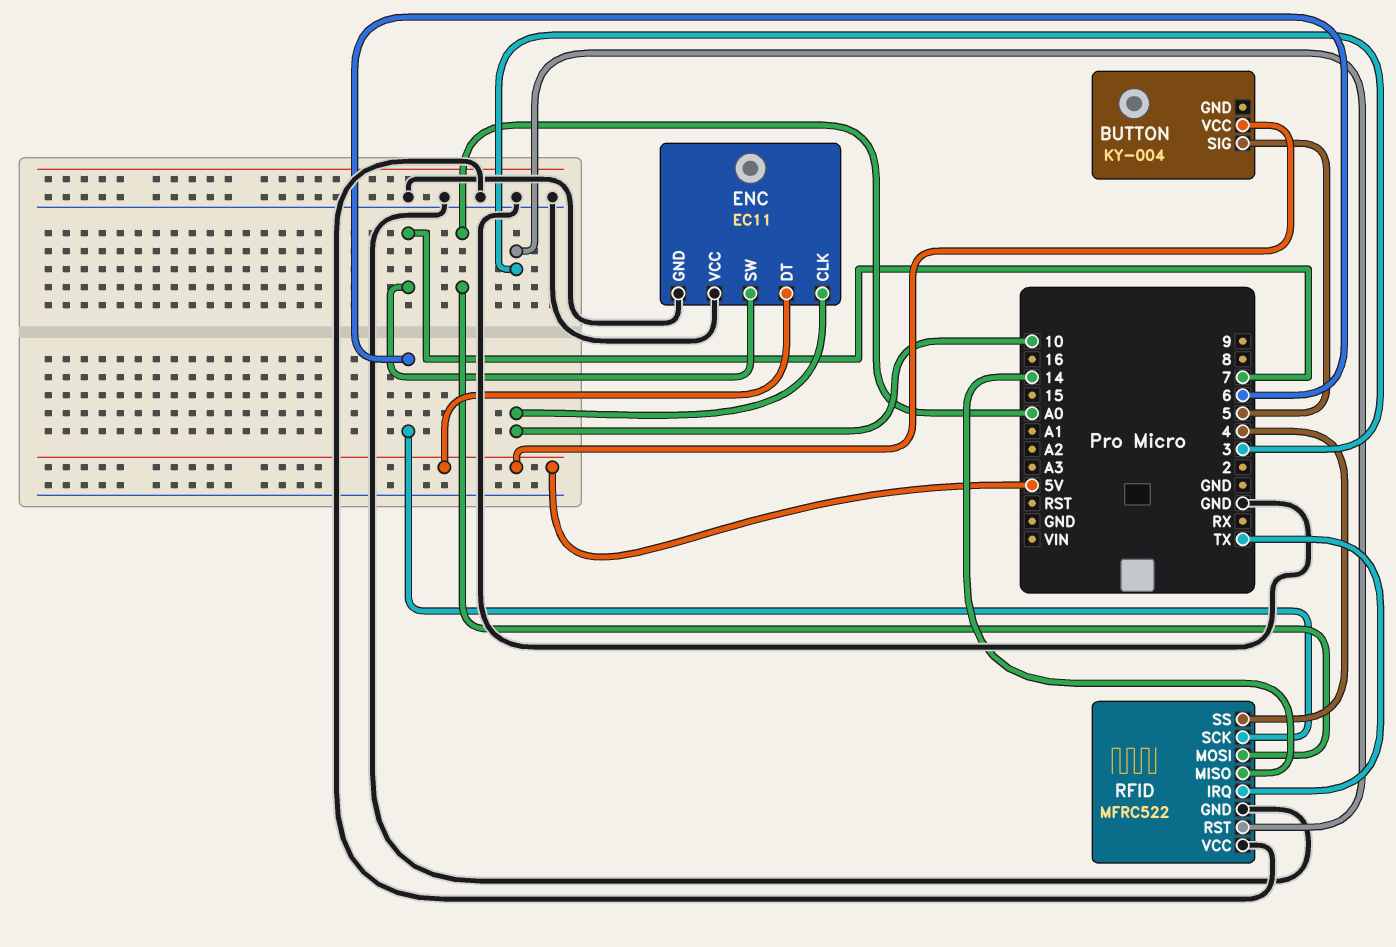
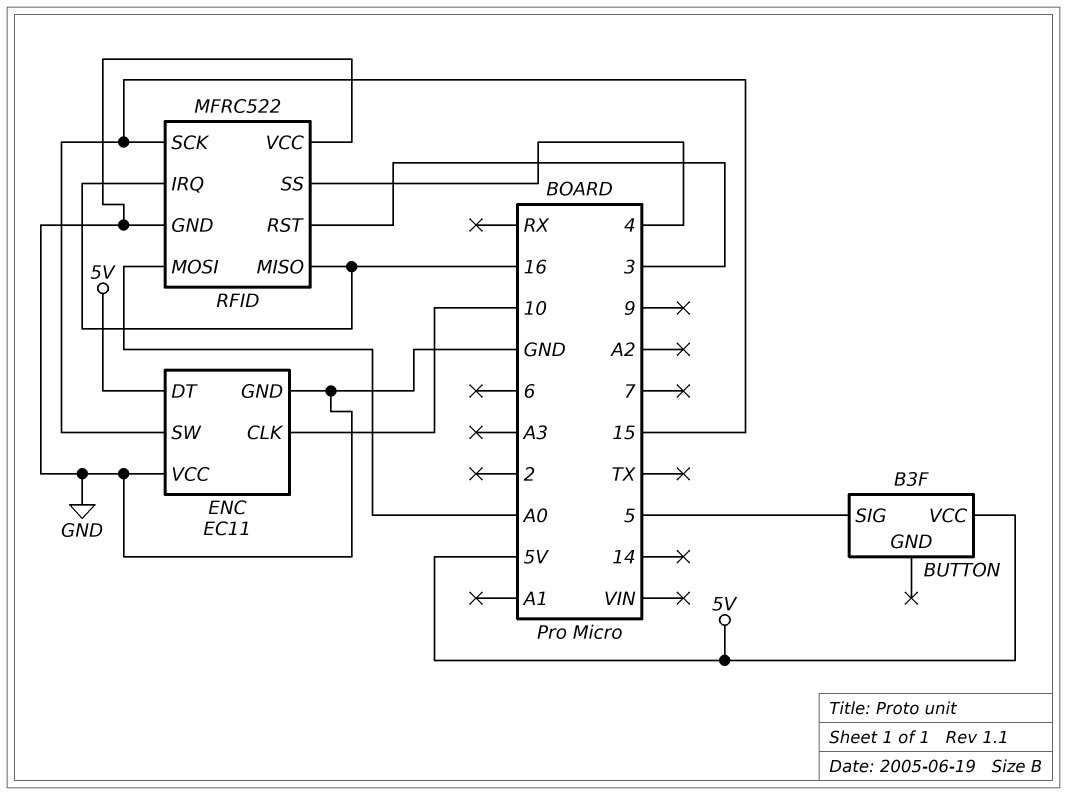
BUTTON: KY-004 -> B3F
ENC pin SW: 7 -> 15
RFID pin IRQ: TX -> 16
RFID pin MISO: 14 -> 16
RFID pin SCK: 6 -> 15

